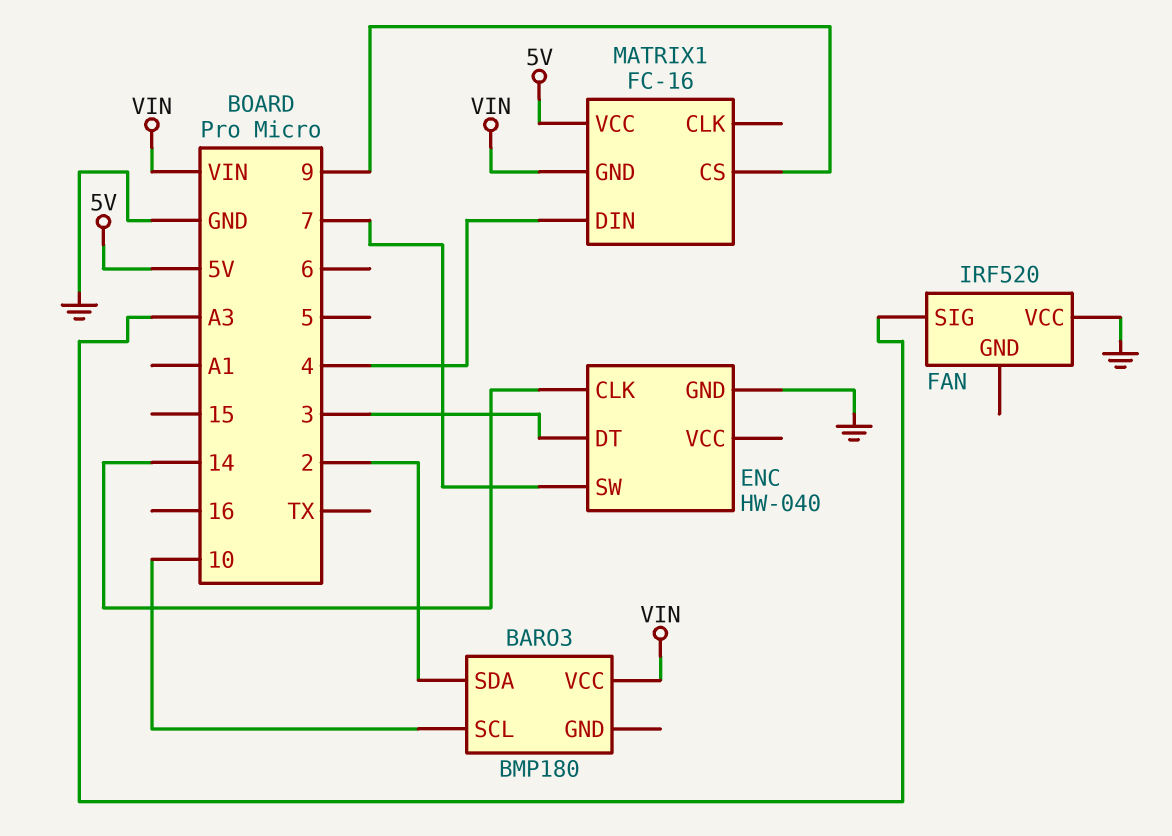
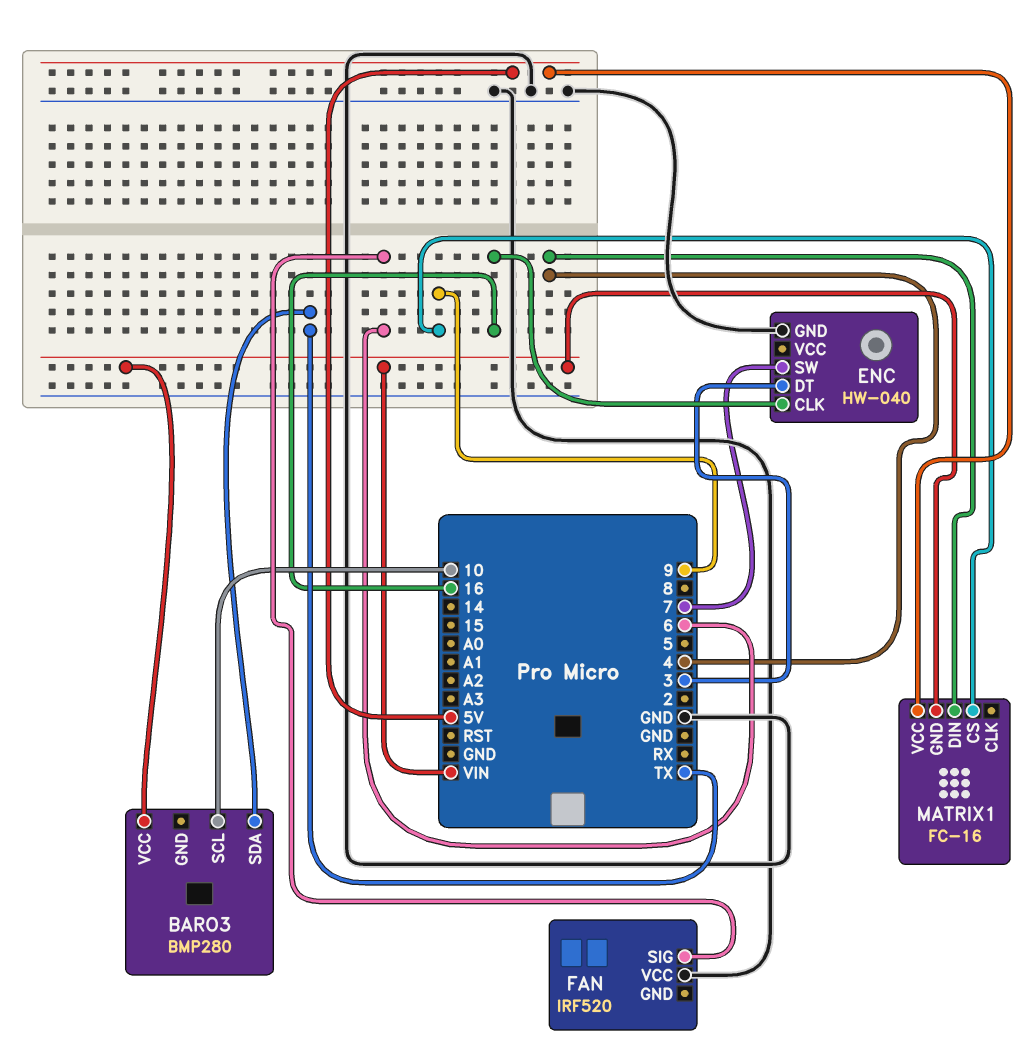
BARO3: BMP180 -> BMP280
BARO3 pin SDA: 2 -> TX
ENC pin CLK: 14 -> 16
FAN pin SIG: A3 -> 6

